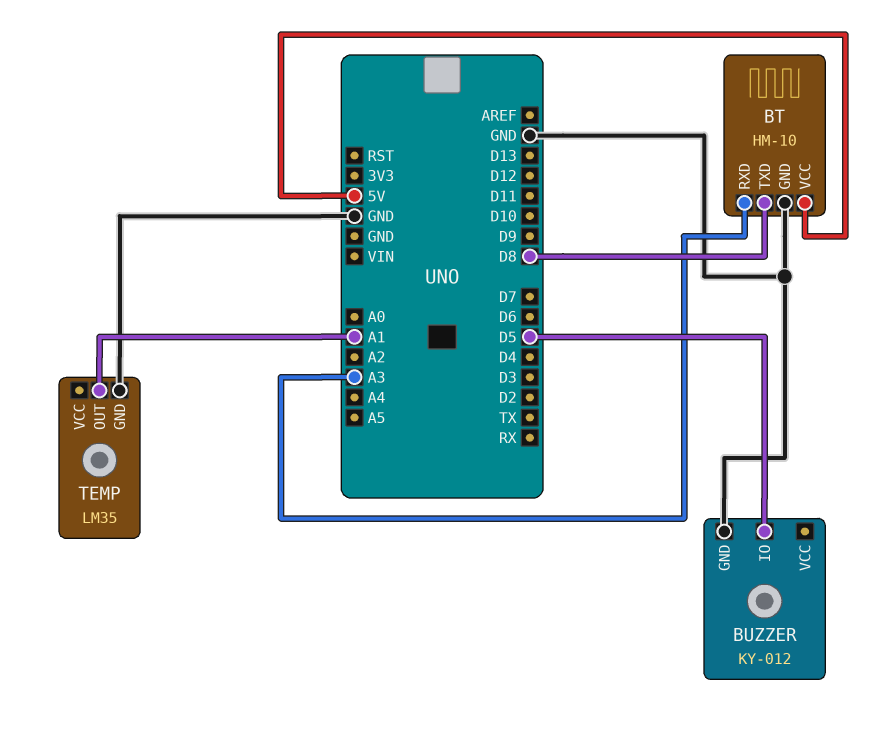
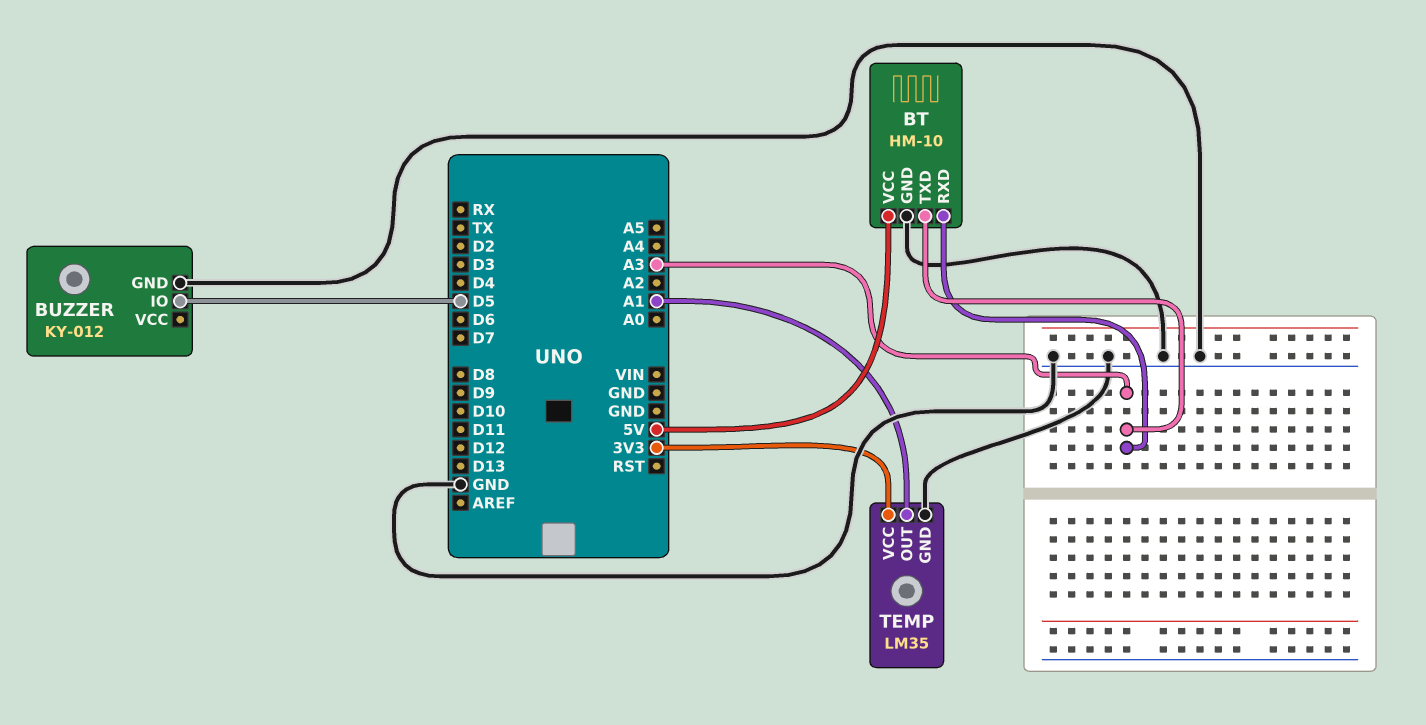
BT pin TXD: D8 -> A3
TEMP pin VCC: none -> 3V3

